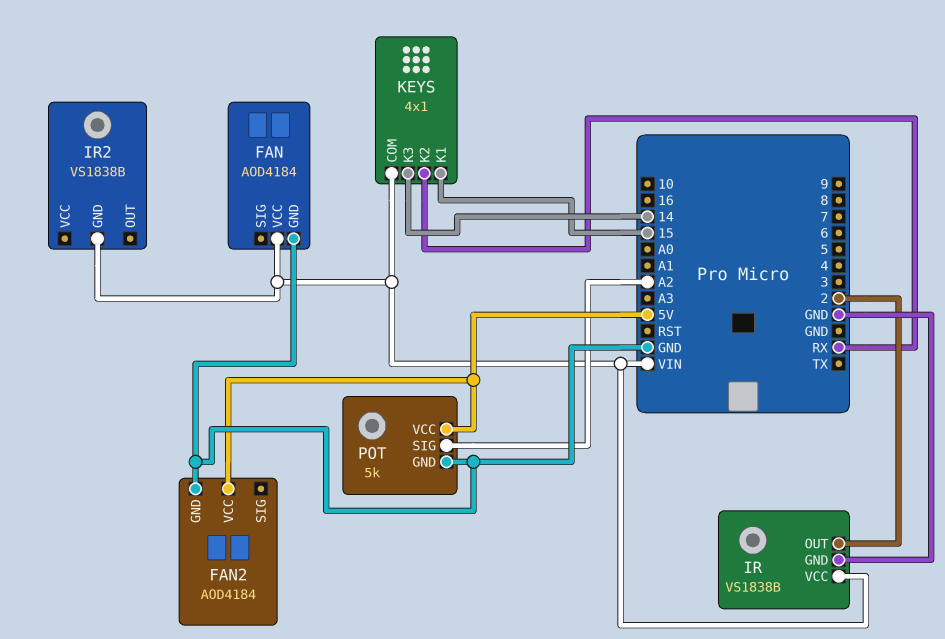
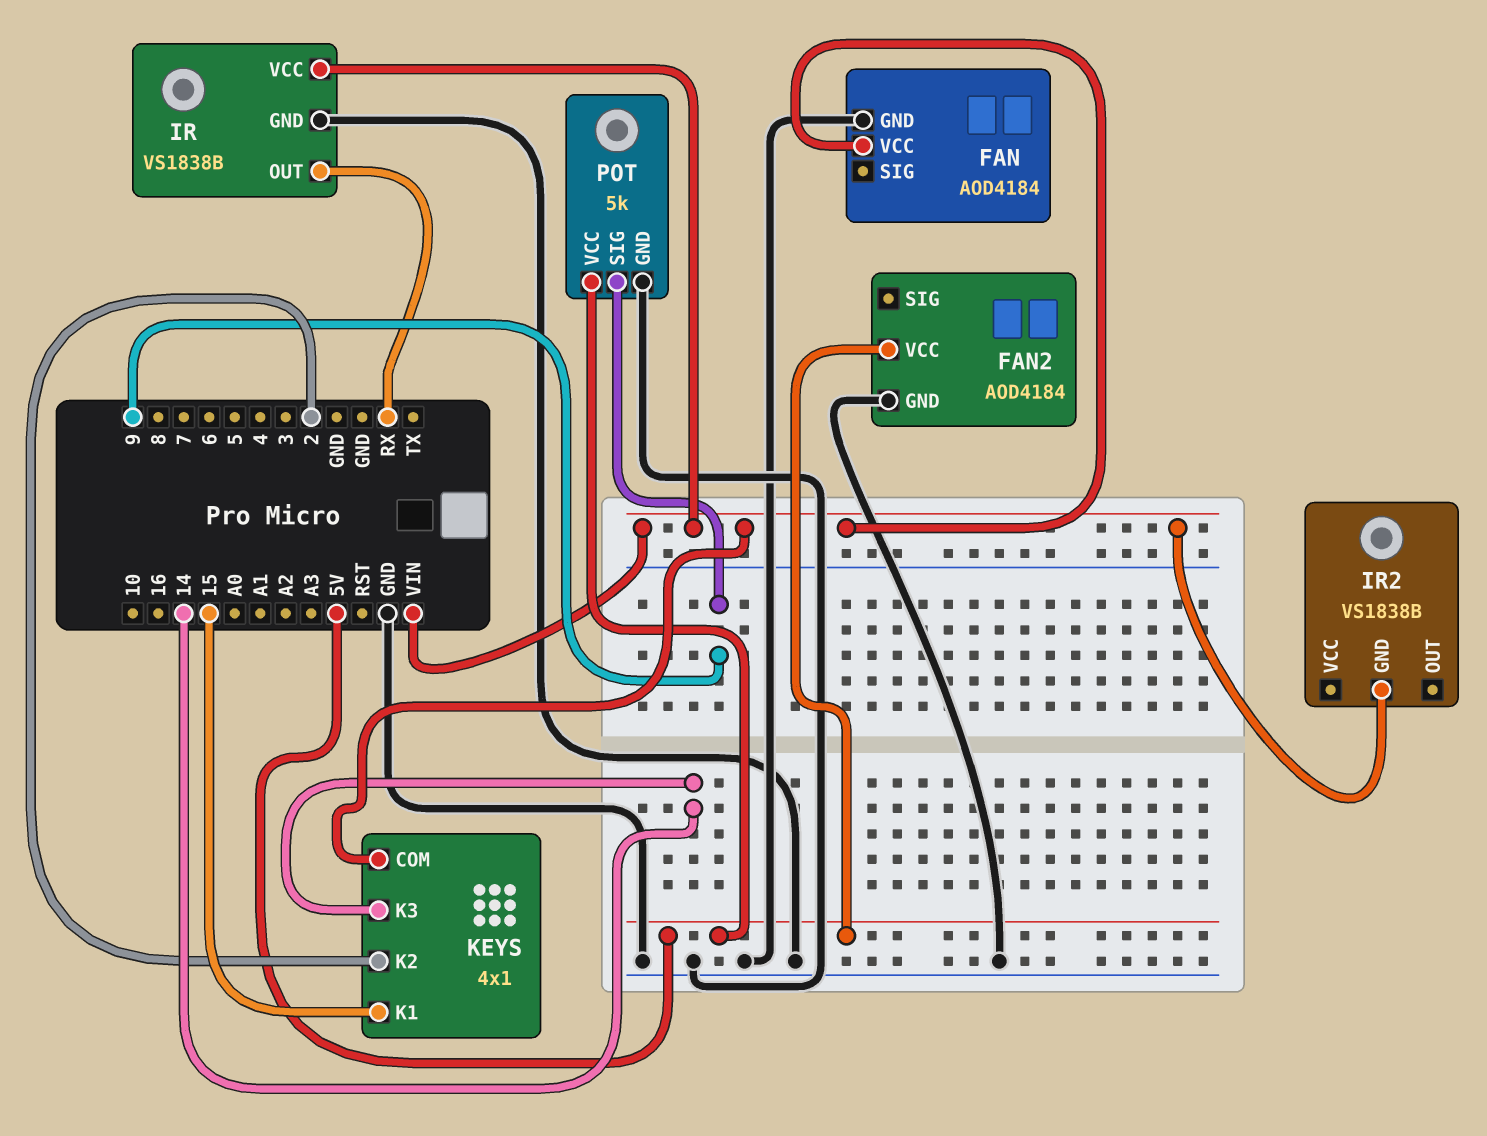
IR pin OUT: 2 -> RX
KEYS pin K2: RX -> 2
POT pin SIG: A2 -> 9

